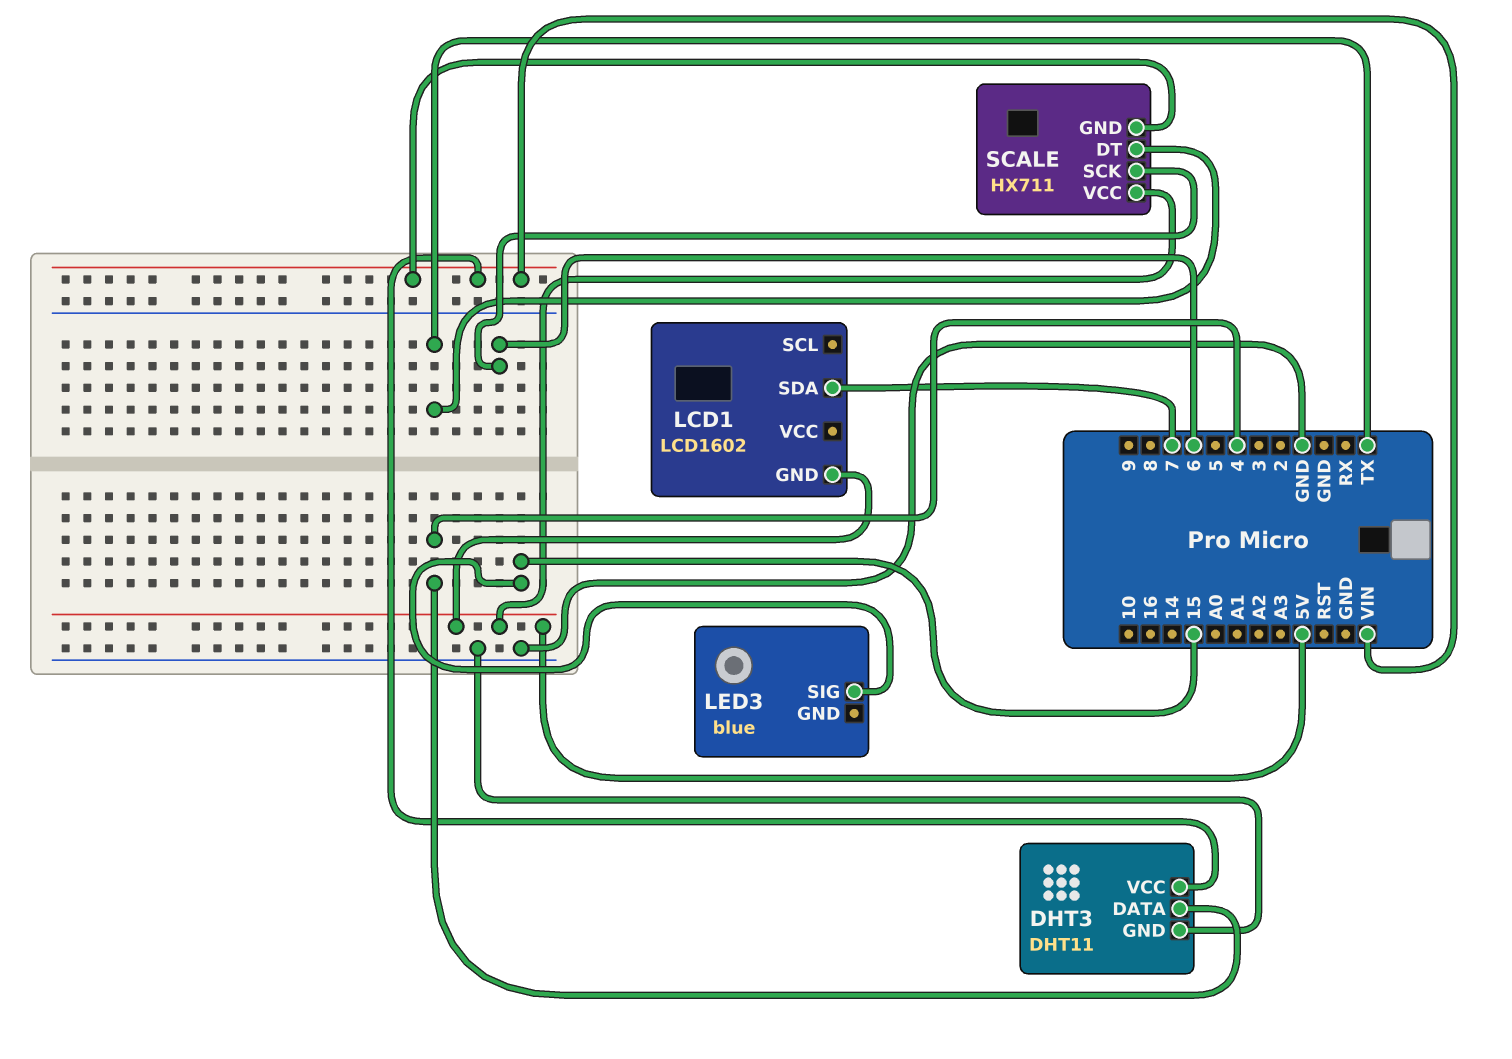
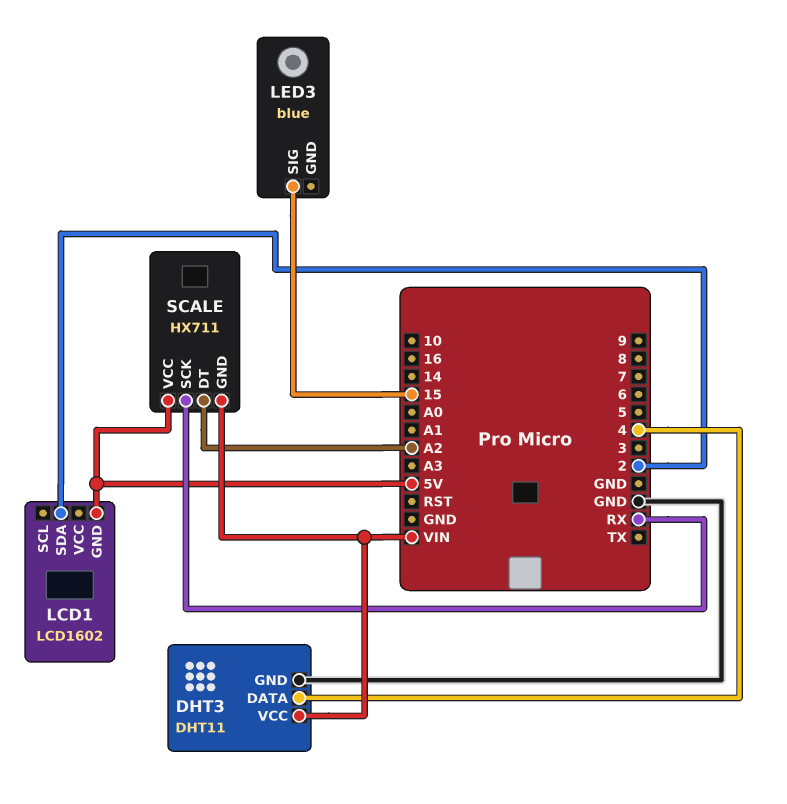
LCD1 pin SDA: 7 -> 2
SCALE pin DT: TX -> A2
SCALE pin SCK: 6 -> RX

